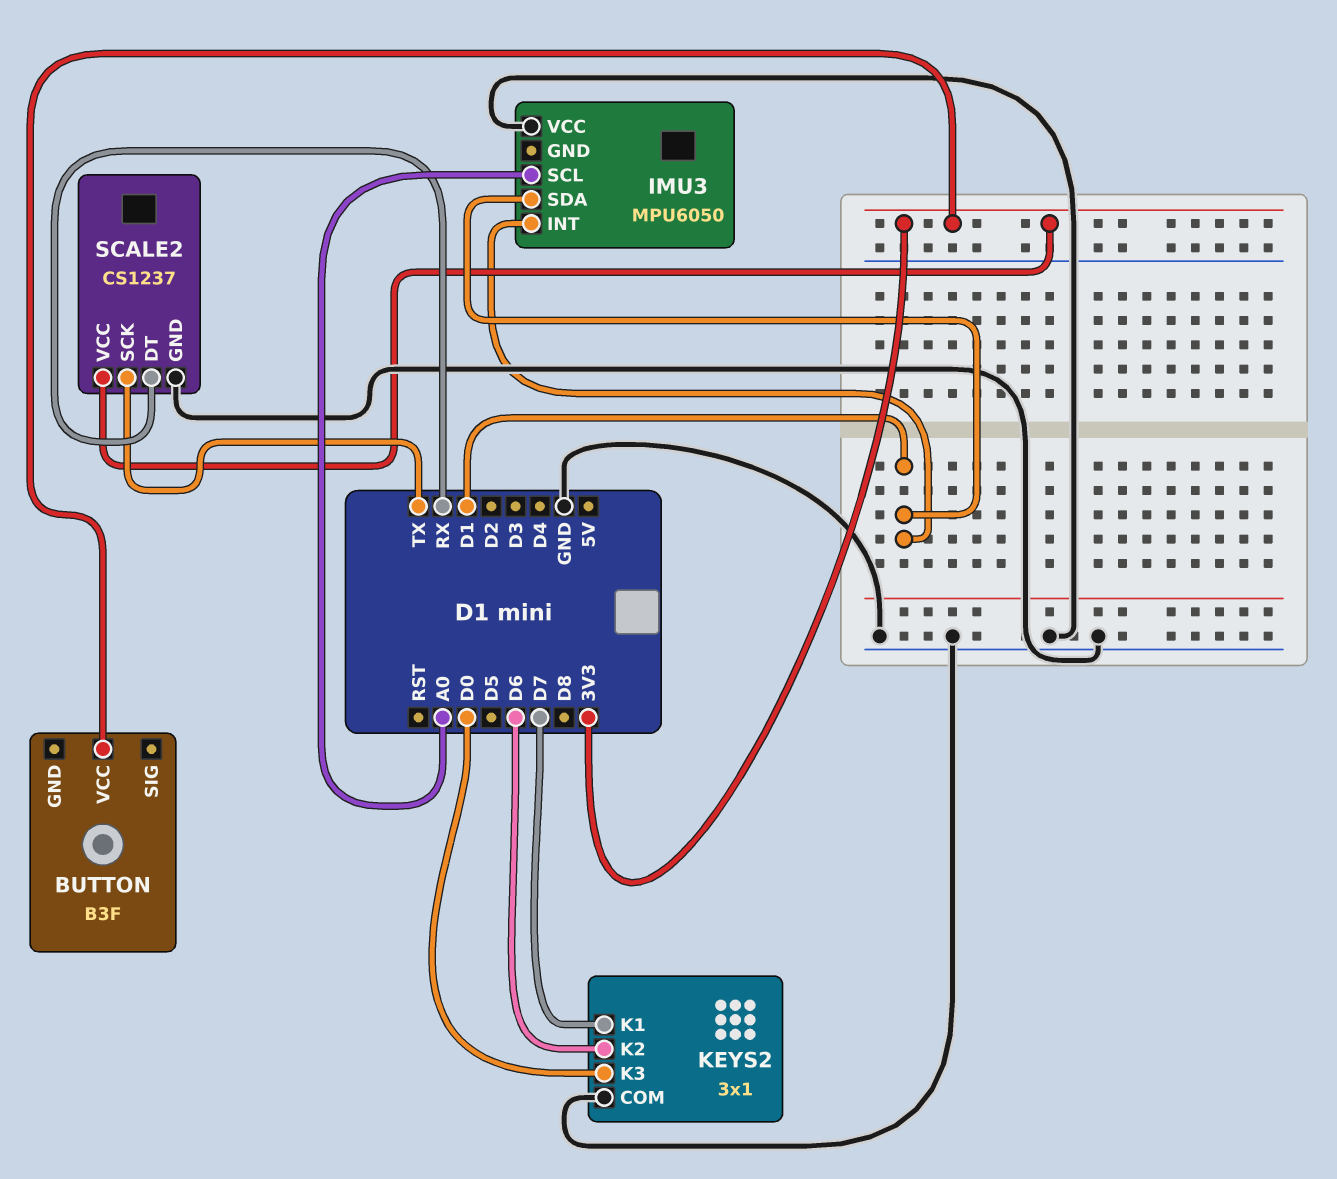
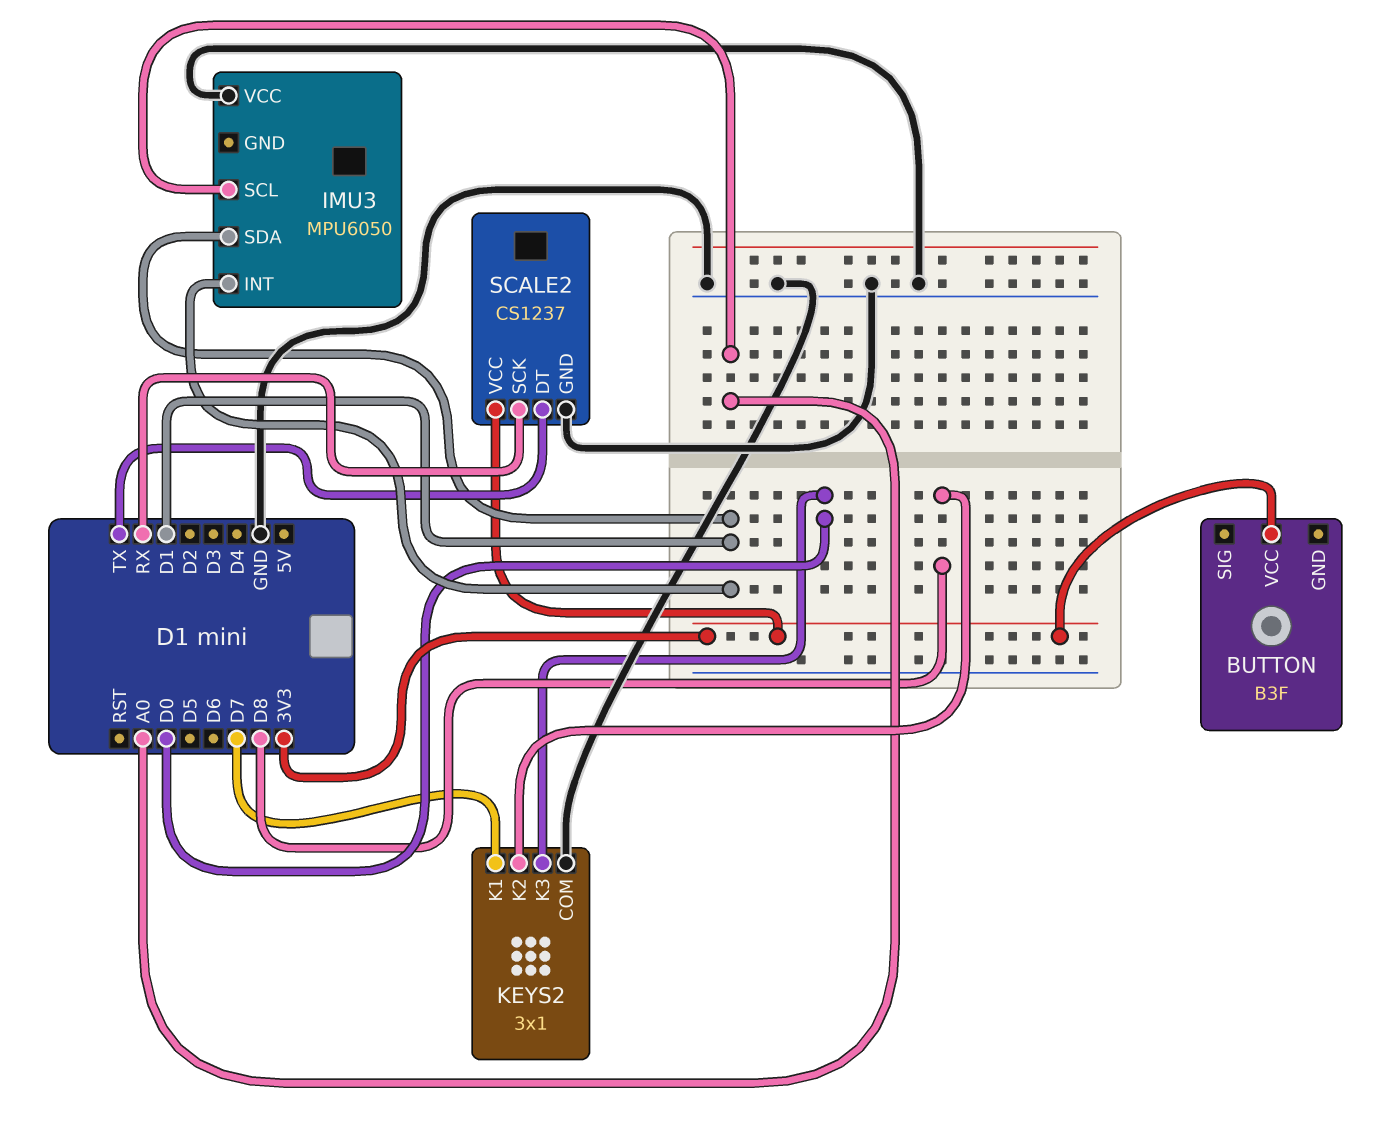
KEYS2 pin K2: D6 -> D8
SCALE2 pin DT: RX -> TX
SCALE2 pin SCK: TX -> RX

